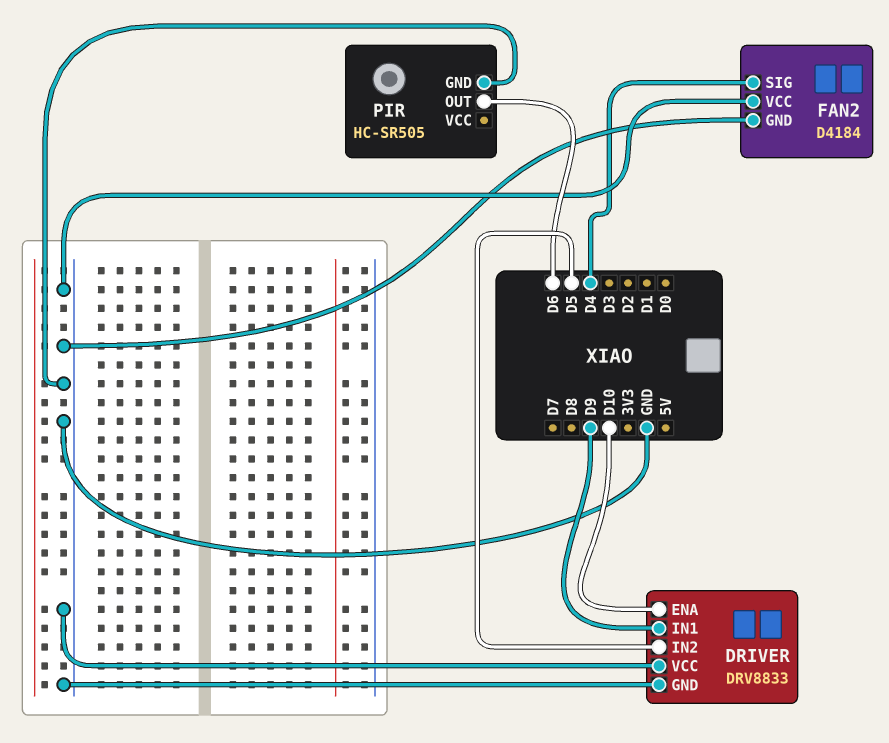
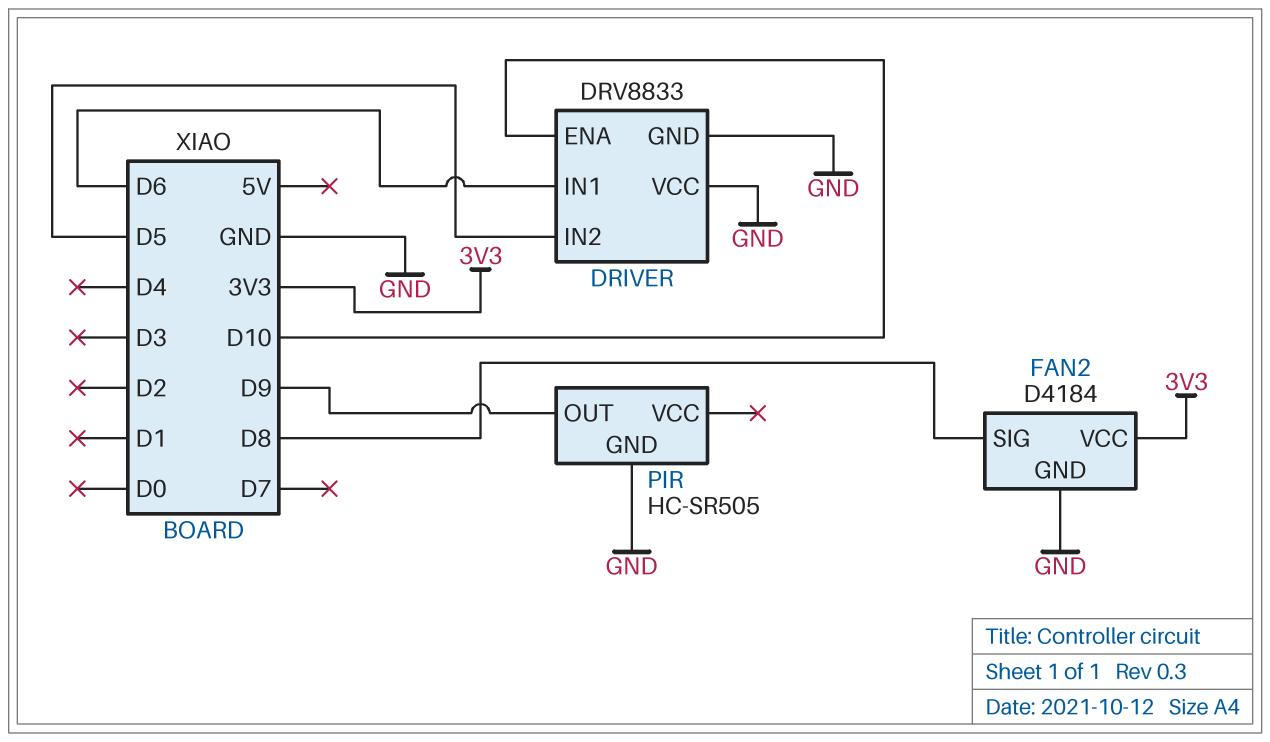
DRIVER pin IN1: D9 -> D6
FAN2 pin SIG: D4 -> D8
FAN2 pin VCC: GND -> 3V3
PIR pin OUT: D6 -> D9

